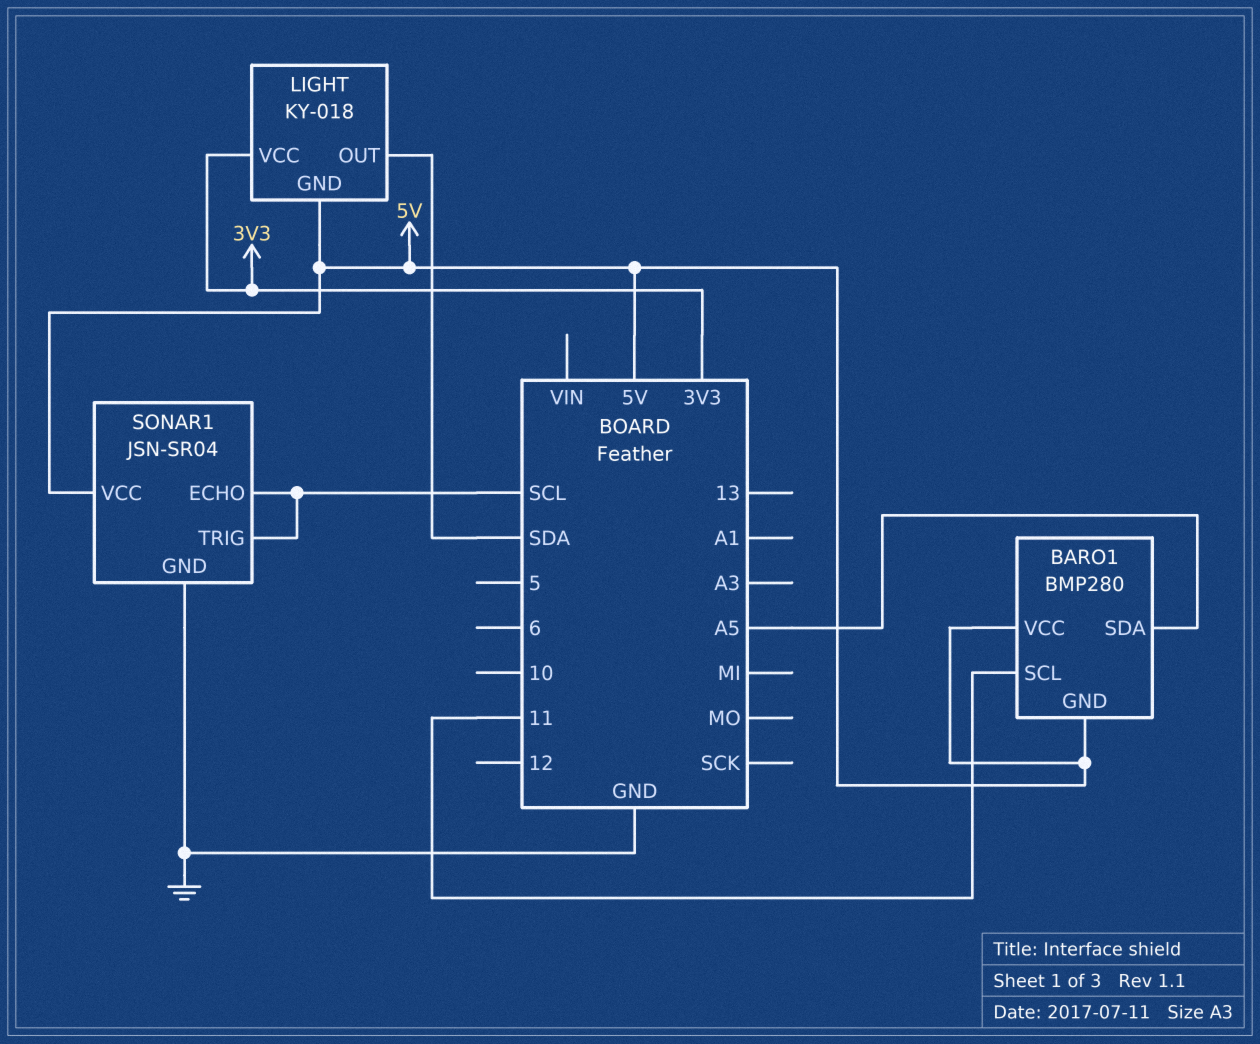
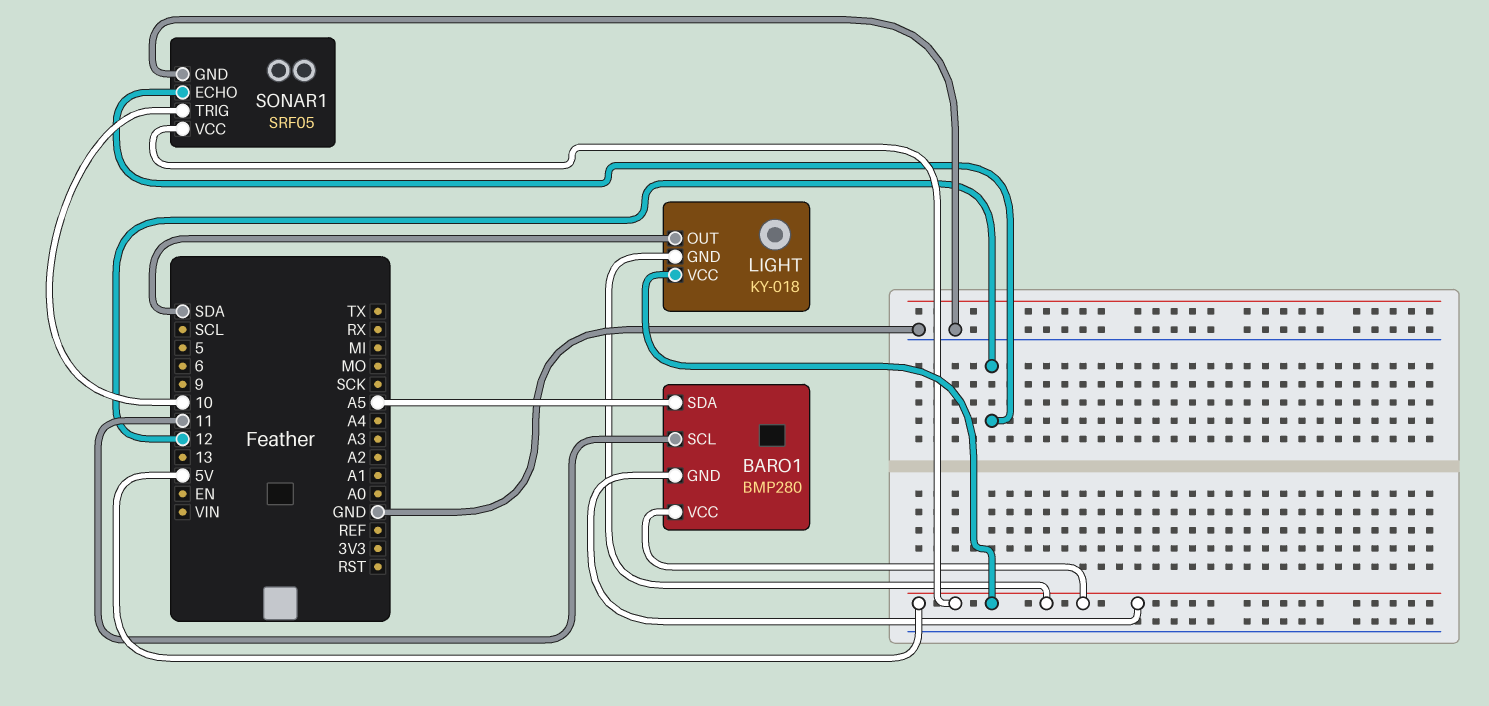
LIGHT pin VCC: 3V3 -> 5V
SONAR1: JSN-SR04 -> SRF05
SONAR1 pin ECHO: SCL -> 12
SONAR1 pin TRIG: SCL -> 10

